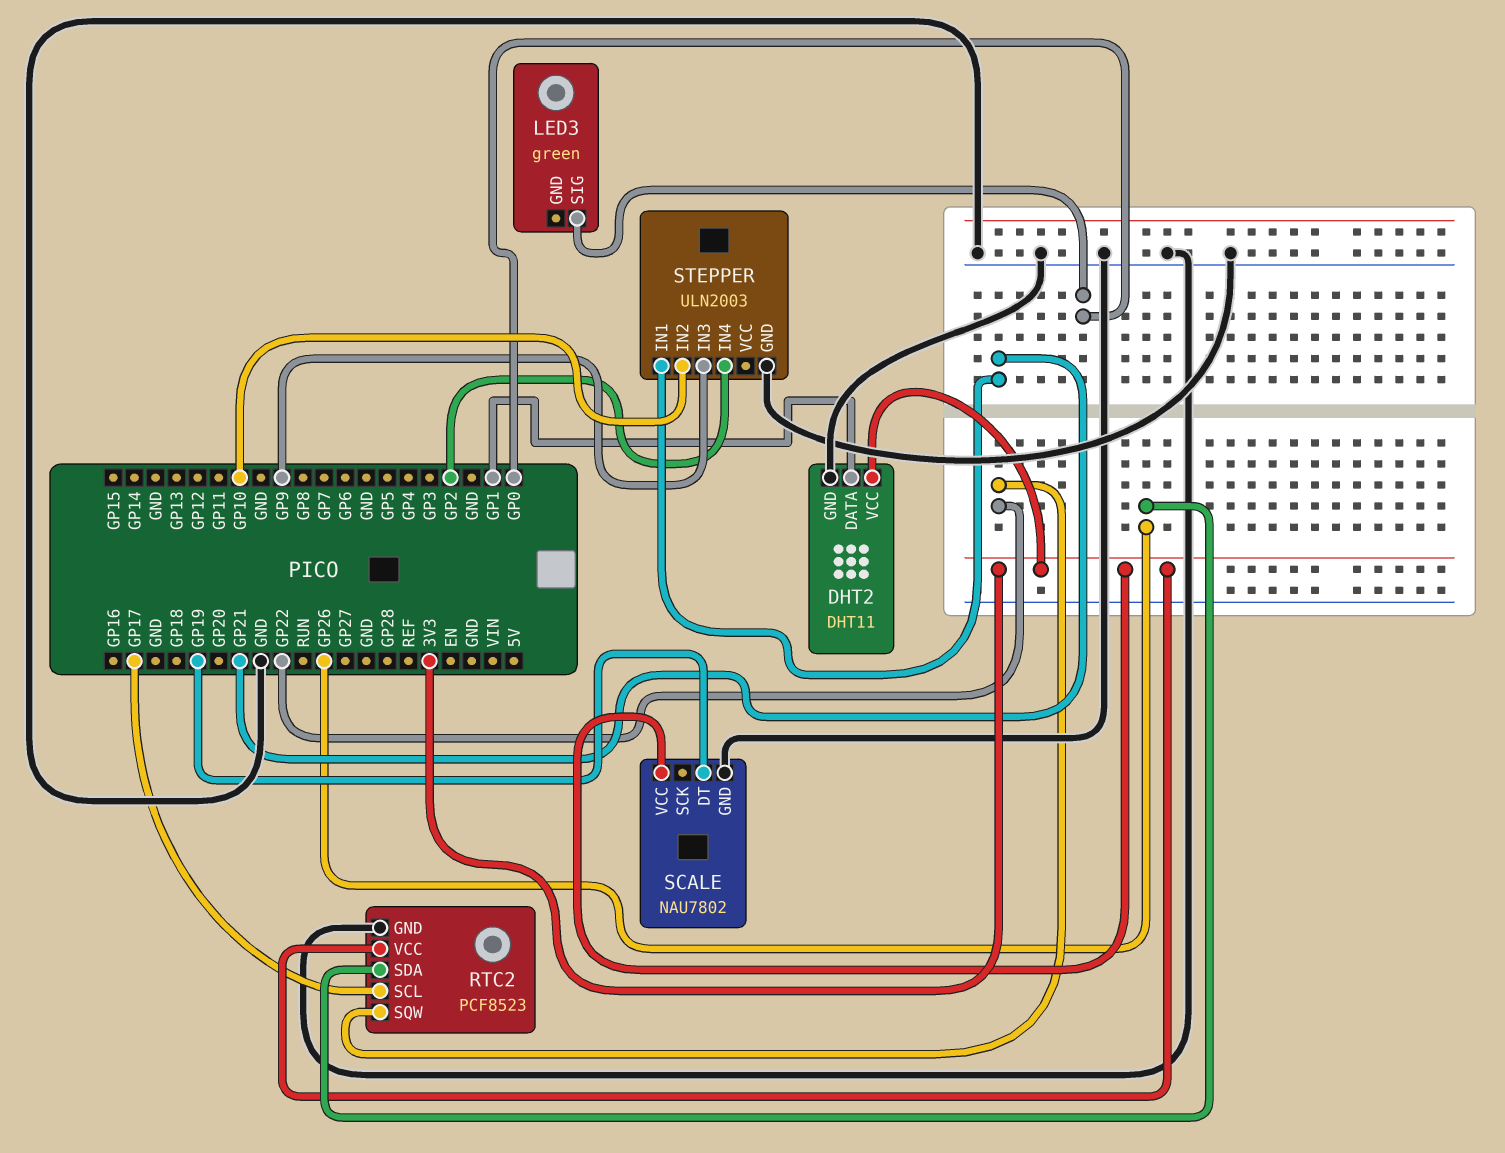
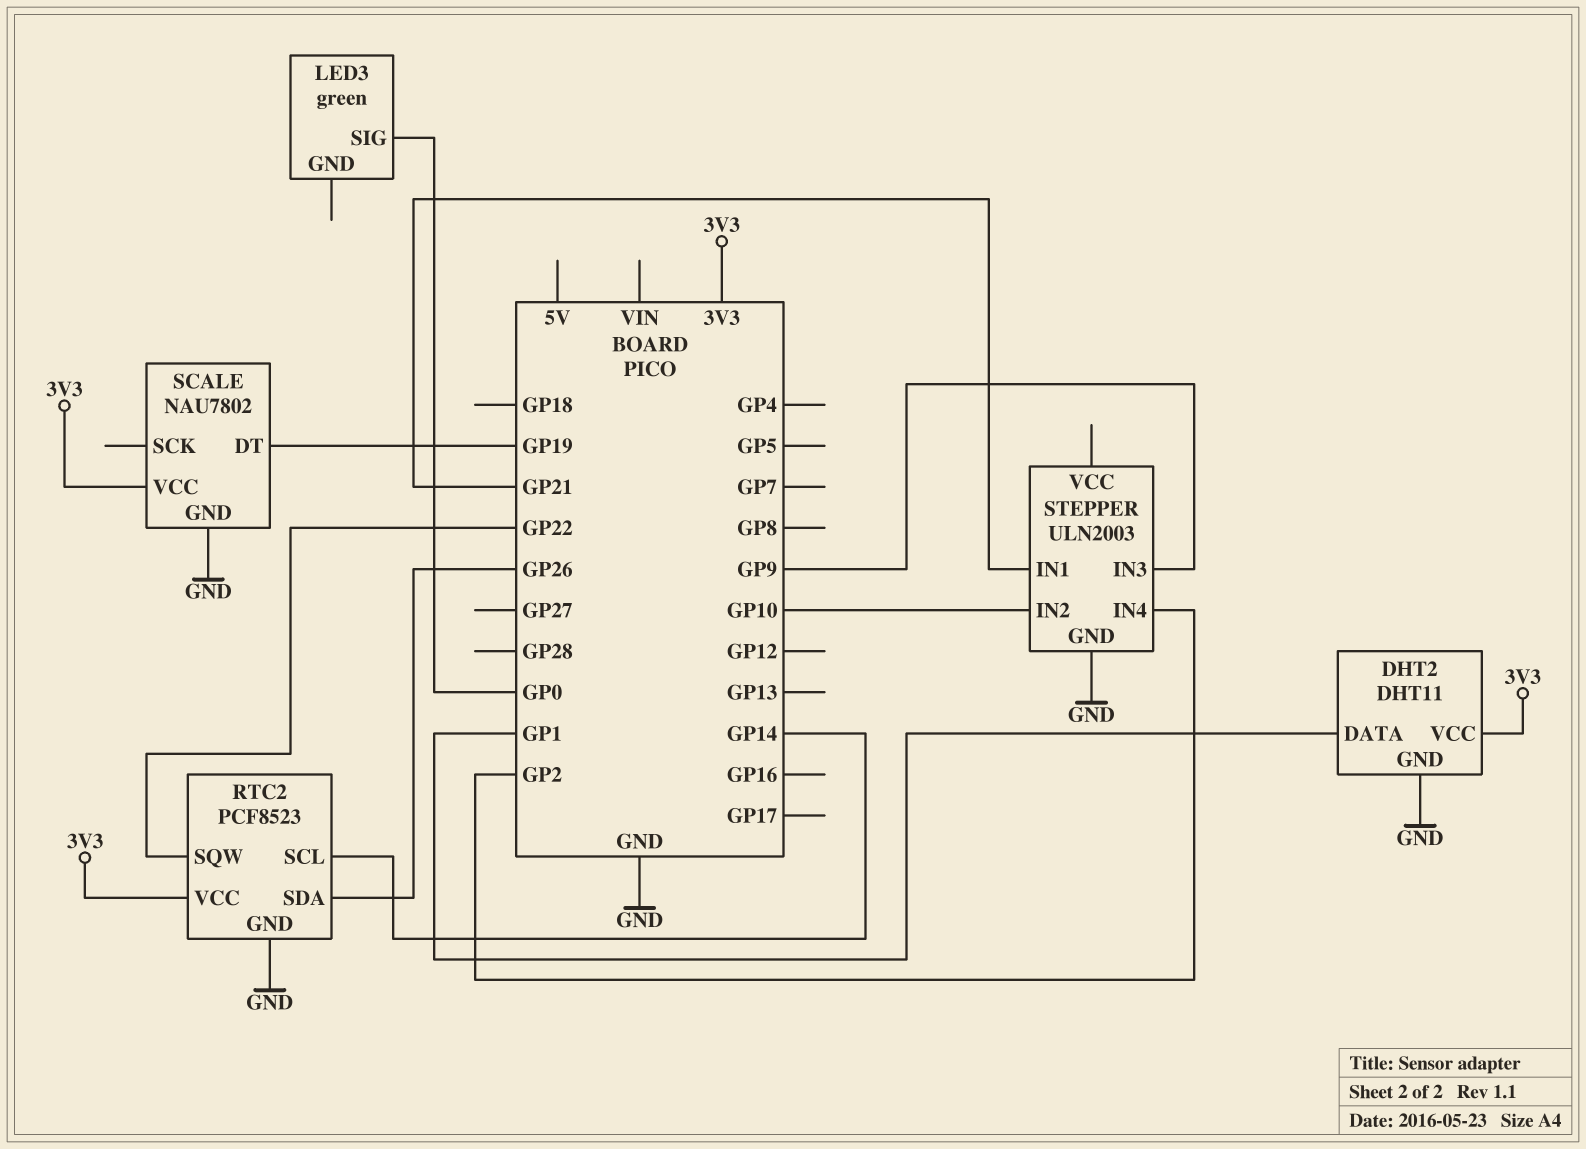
RTC2 pin SCL: GP17 -> GP14

